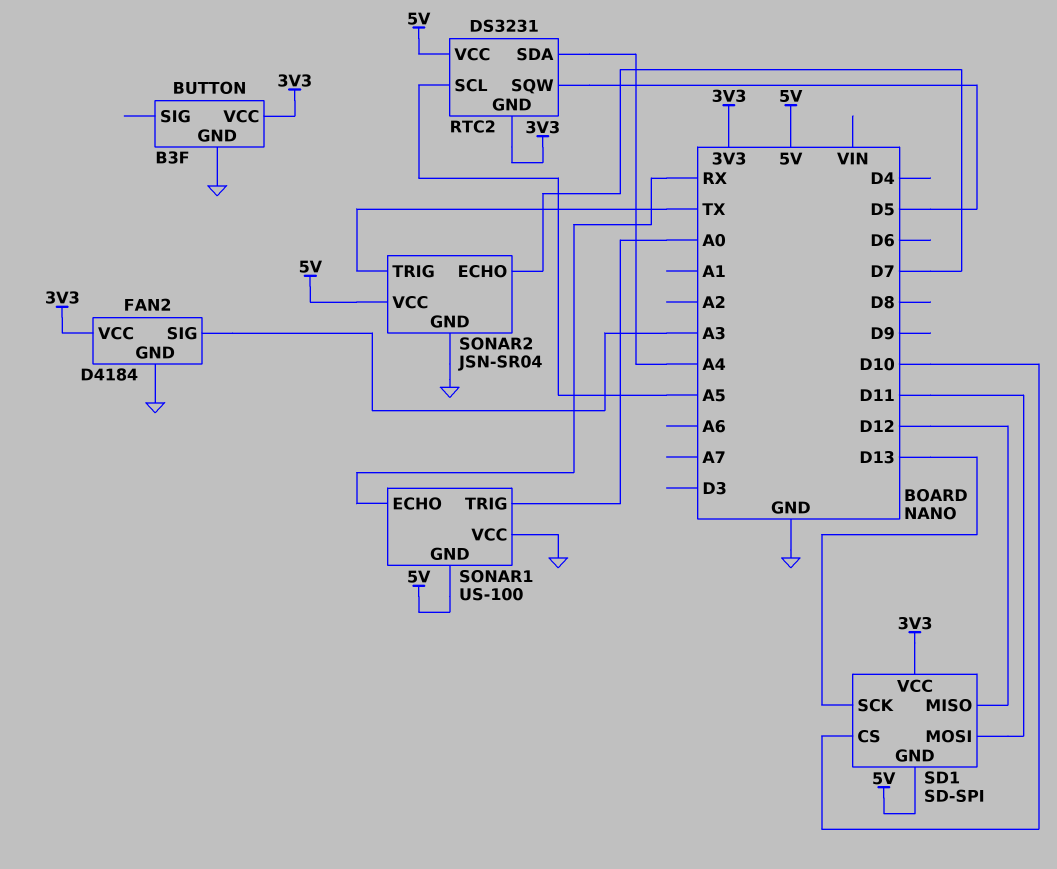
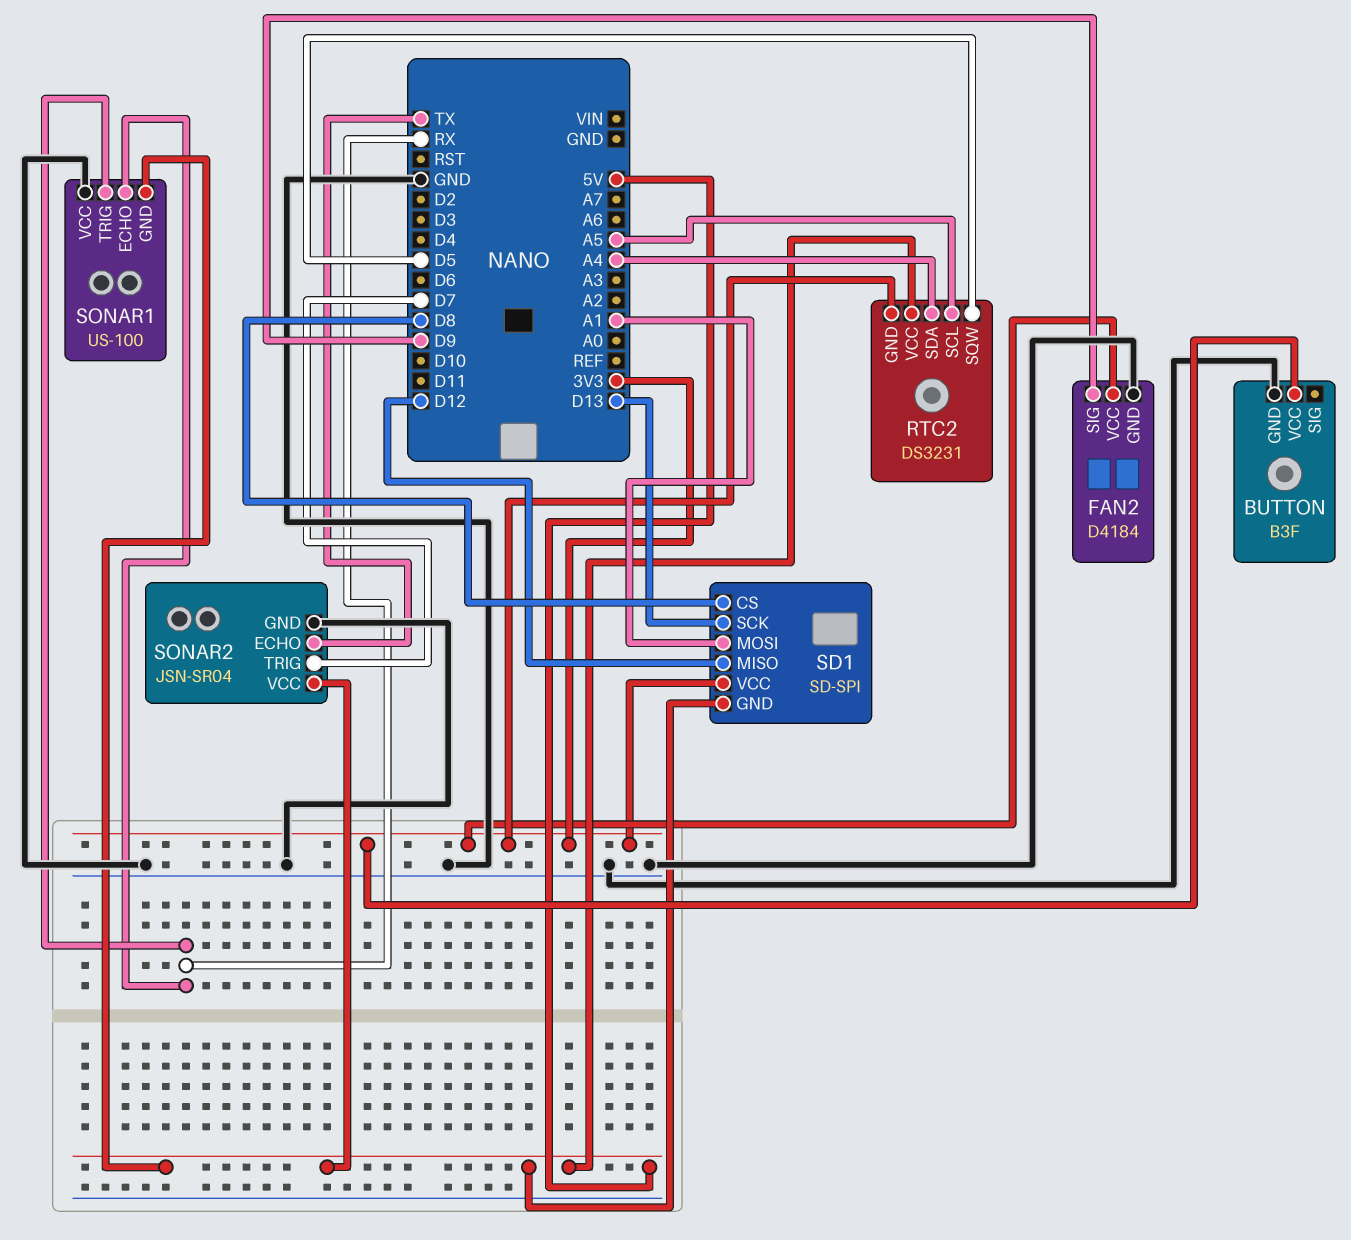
FAN2 pin SIG: A3 -> D9
SD1 pin CS: D10 -> D8
SD1 pin MOSI: D11 -> A1
SONAR1 pin TRIG: A0 -> RX
SONAR2 pin ECHO: D7 -> TX
SONAR2 pin TRIG: TX -> D7

